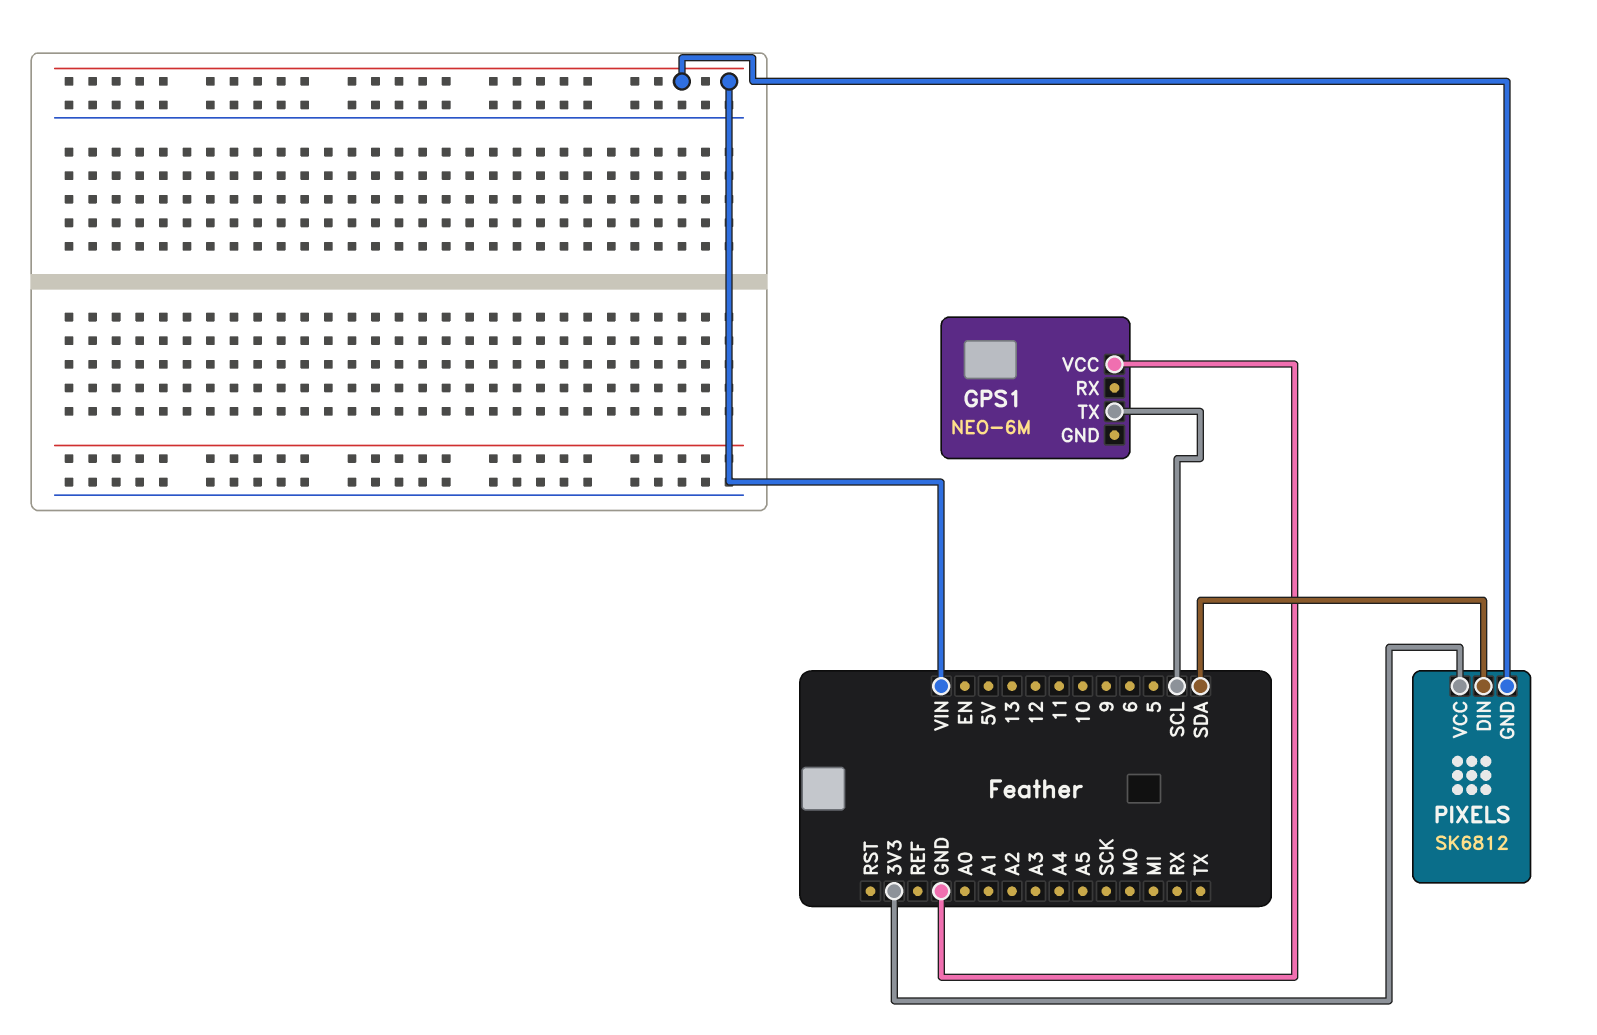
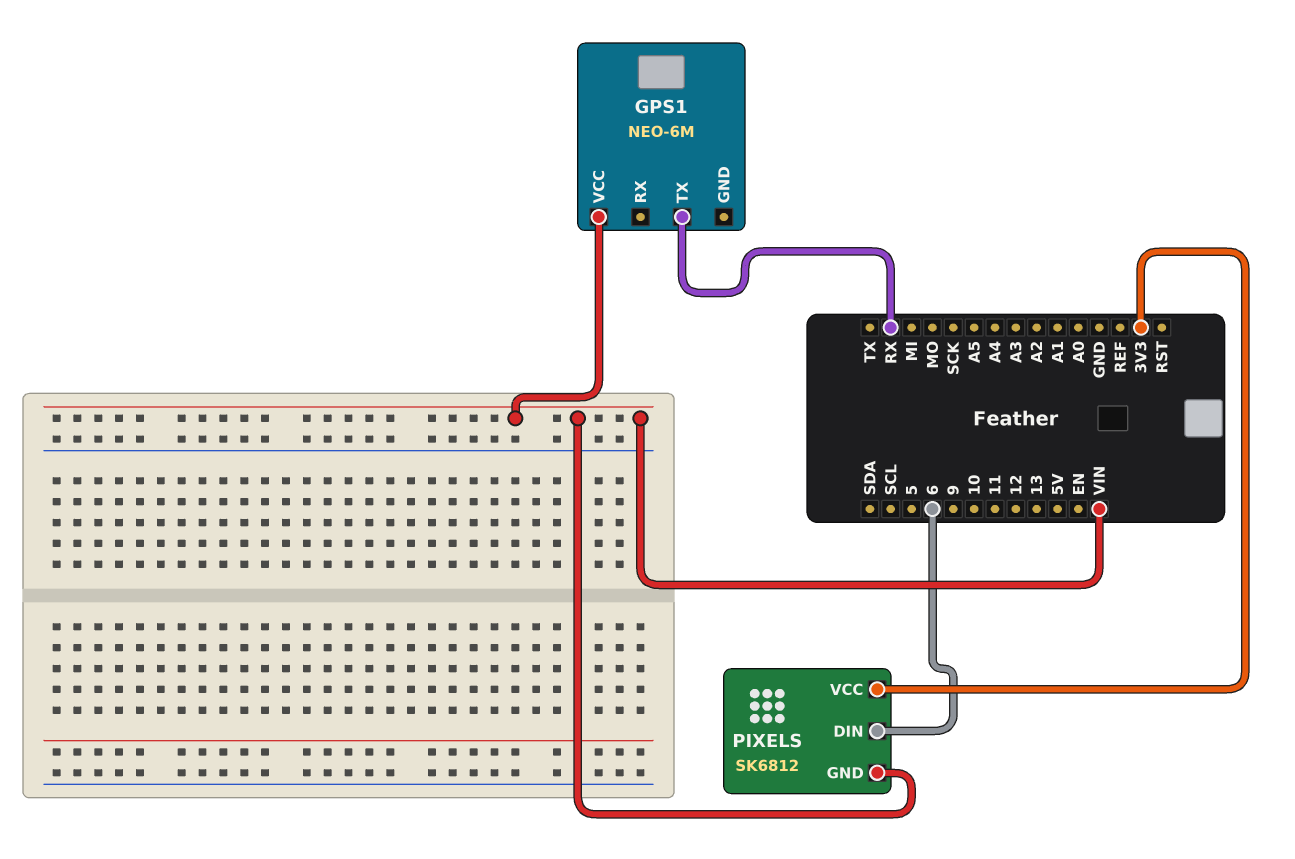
GPS1 pin TX: SCL -> RX
GPS1 pin VCC: GND -> VIN
PIXELS pin DIN: SDA -> 6

